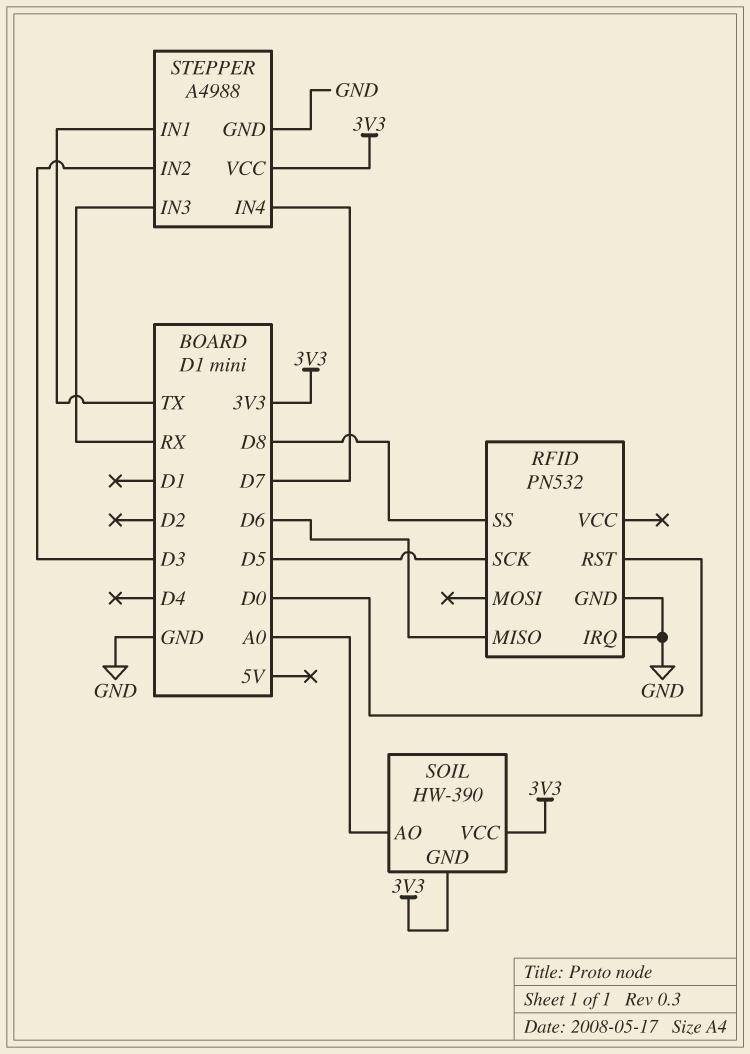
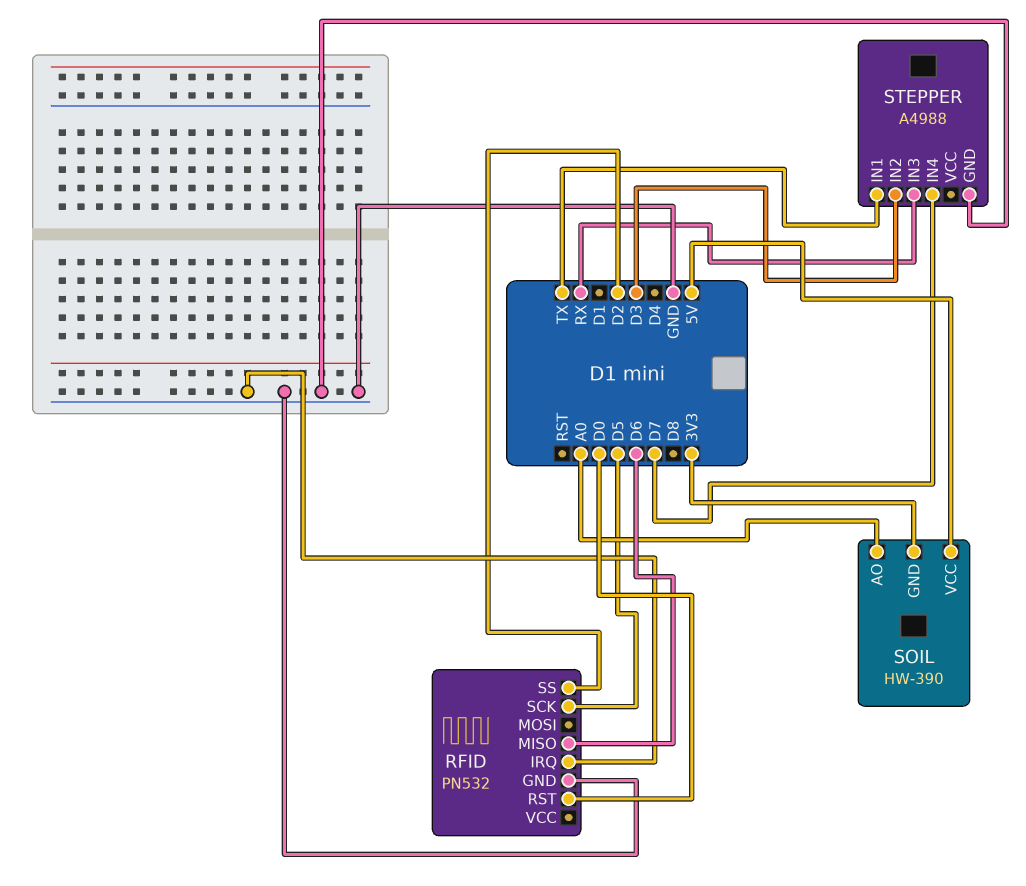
RFID pin SS: D8 -> D2
SOIL pin VCC: 3V3 -> 5V
STEPPER pin VCC: 3V3 -> none

